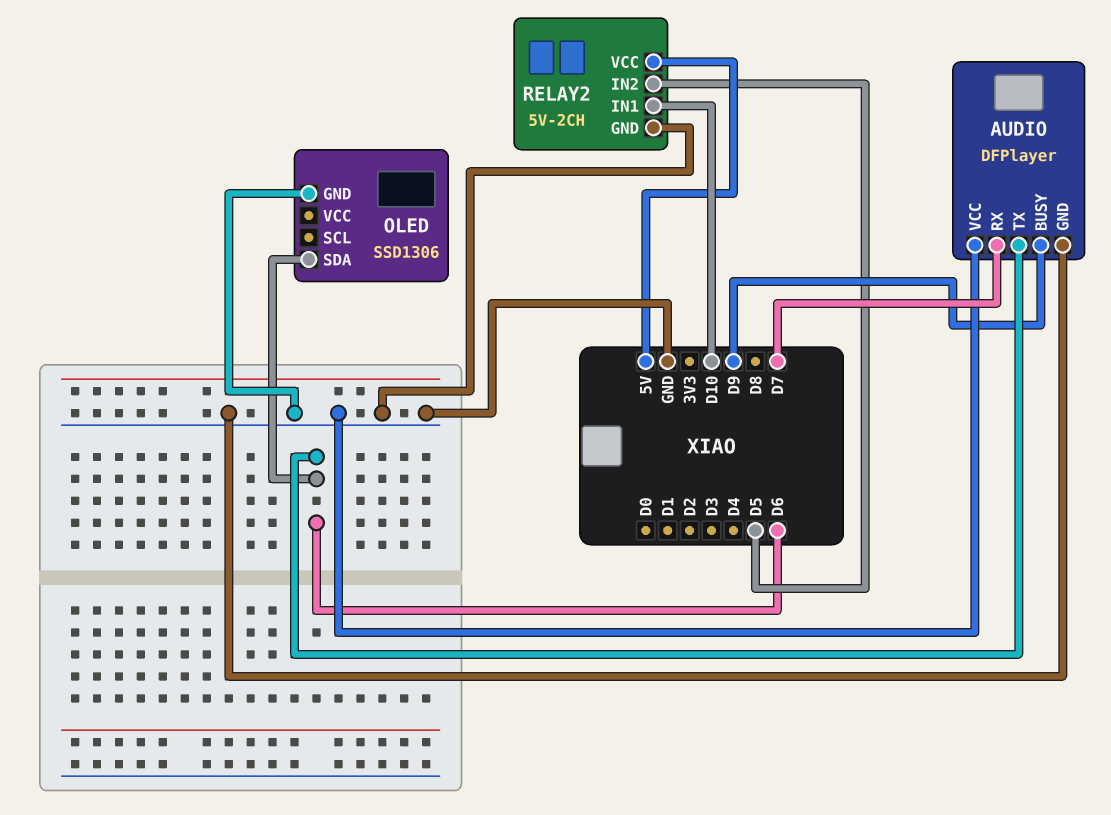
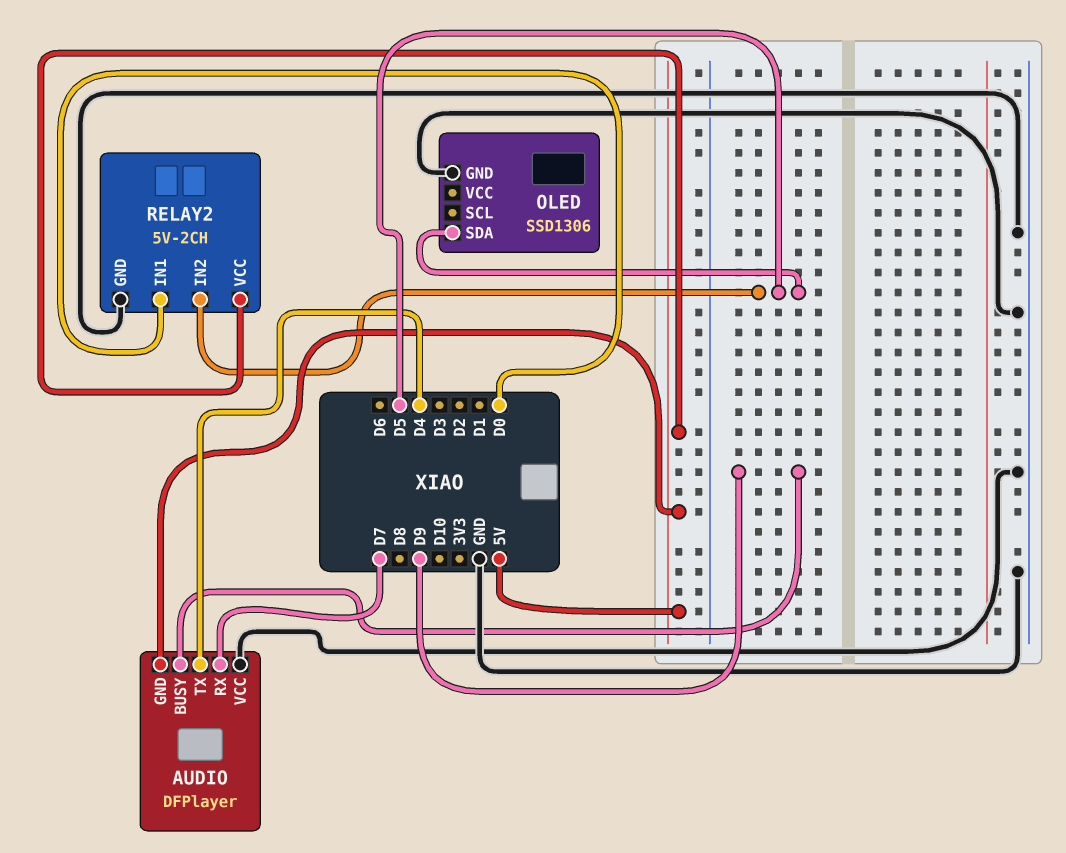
AUDIO pin GND: GND -> 5V
AUDIO pin TX: D6 -> D4
OLED pin SDA: D6 -> D5
RELAY2 pin IN1: D10 -> D0

